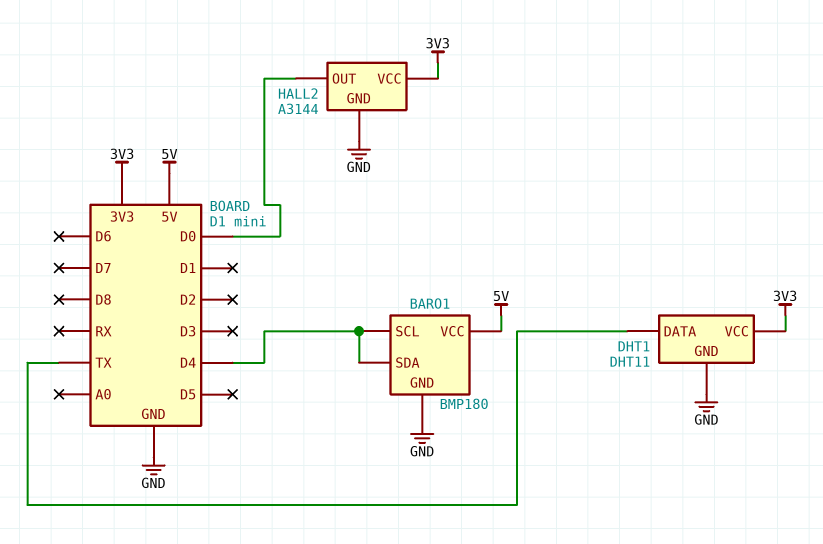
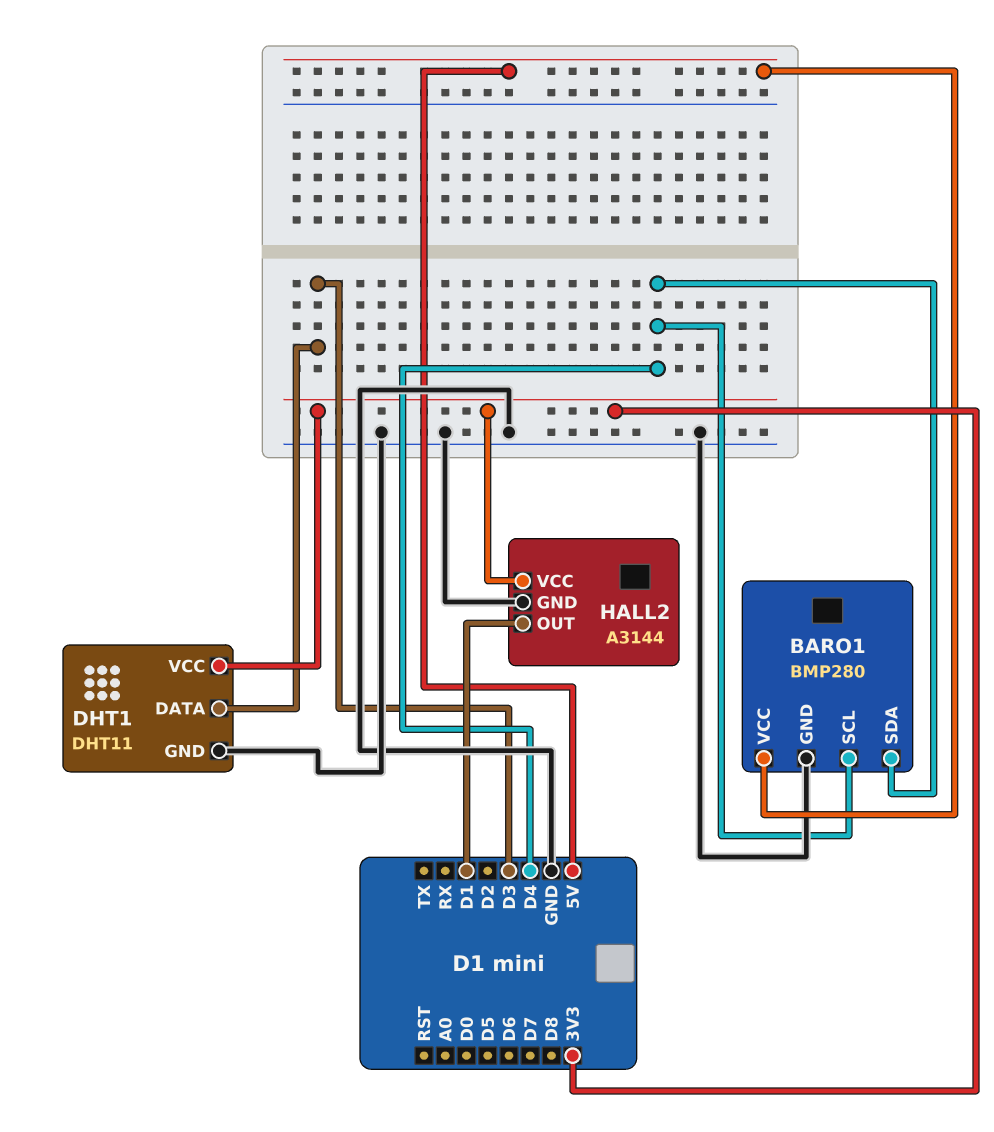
BARO1: BMP180 -> BMP280
DHT1 pin DATA: TX -> D3
HALL2 pin OUT: D0 -> D1

